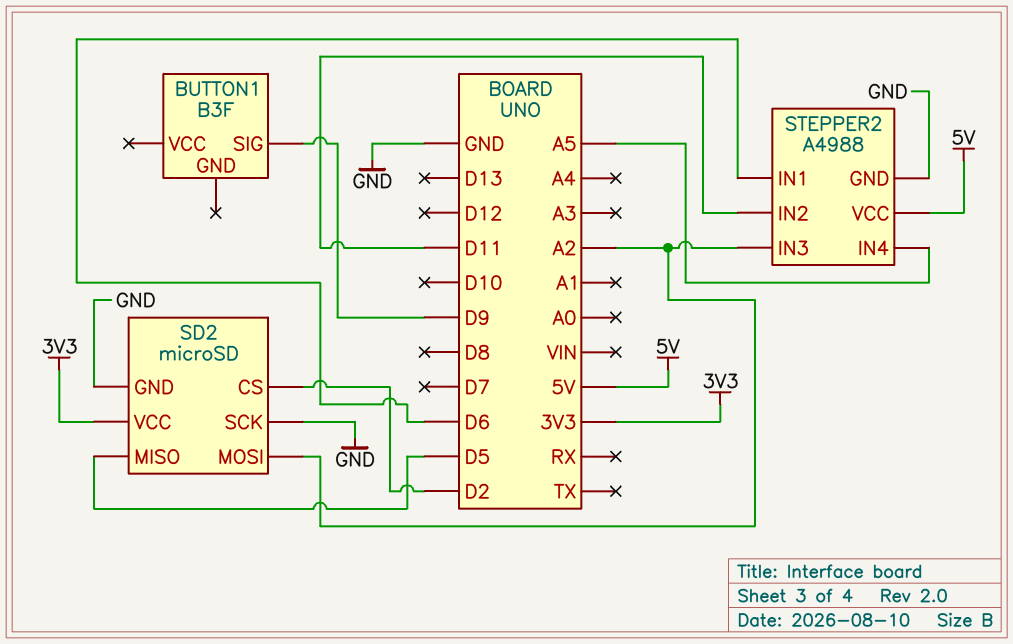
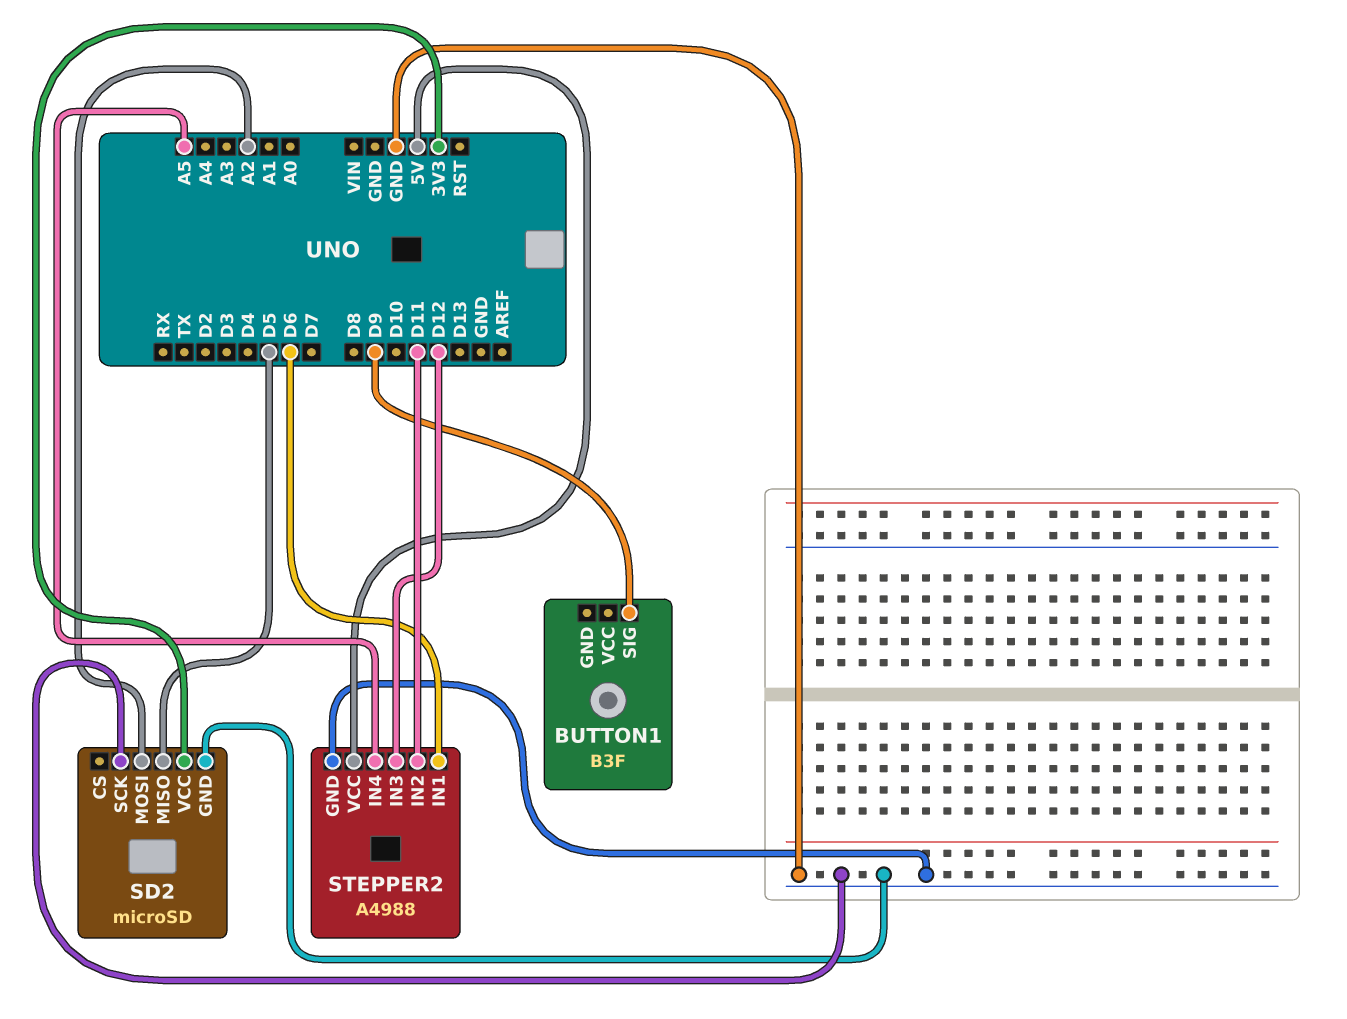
SD2 pin CS: D2 -> none
STEPPER2 pin IN3: A2 -> D12

